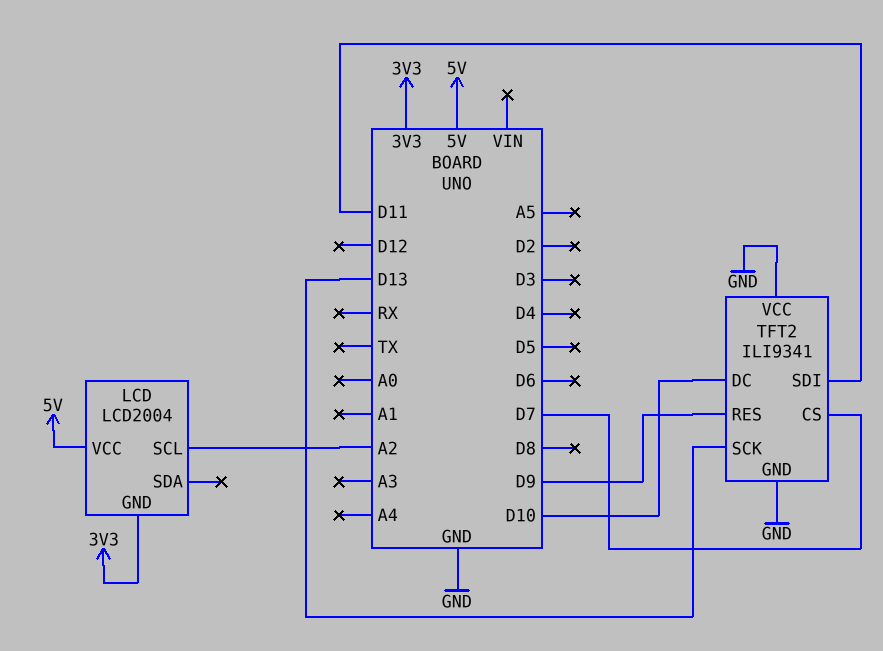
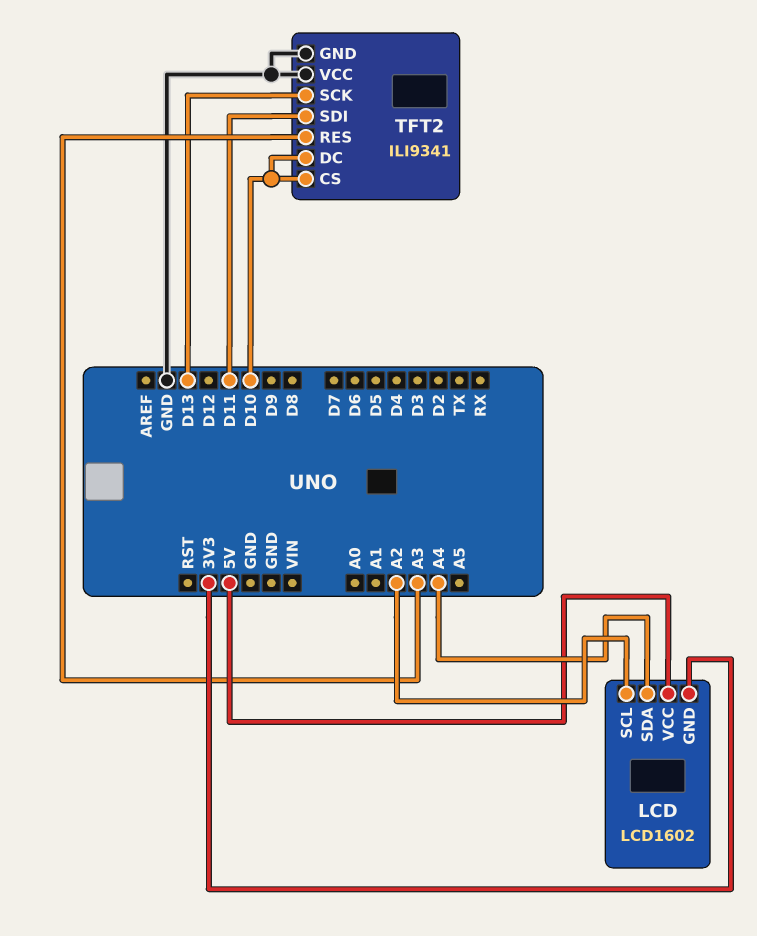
LCD: LCD2004 -> LCD1602
LCD pin SDA: none -> A4
TFT2 pin CS: D7 -> D10
TFT2 pin RES: D9 -> A3

